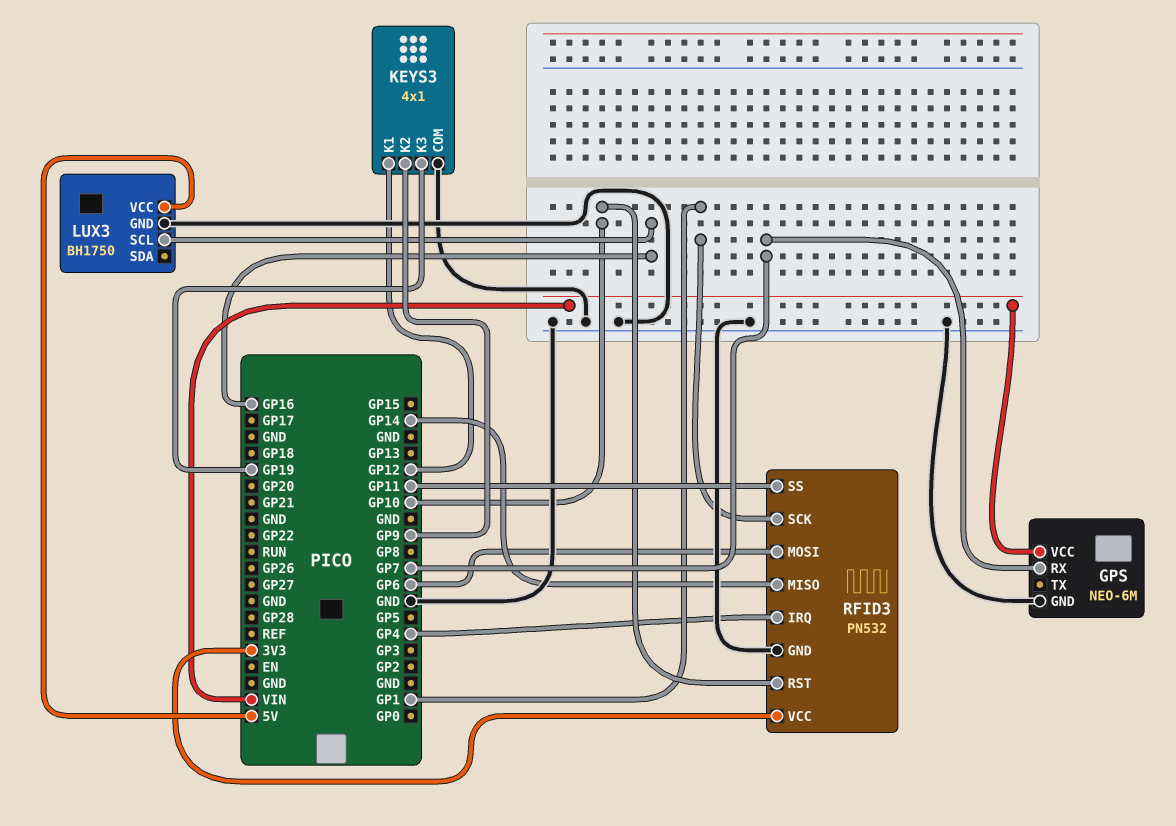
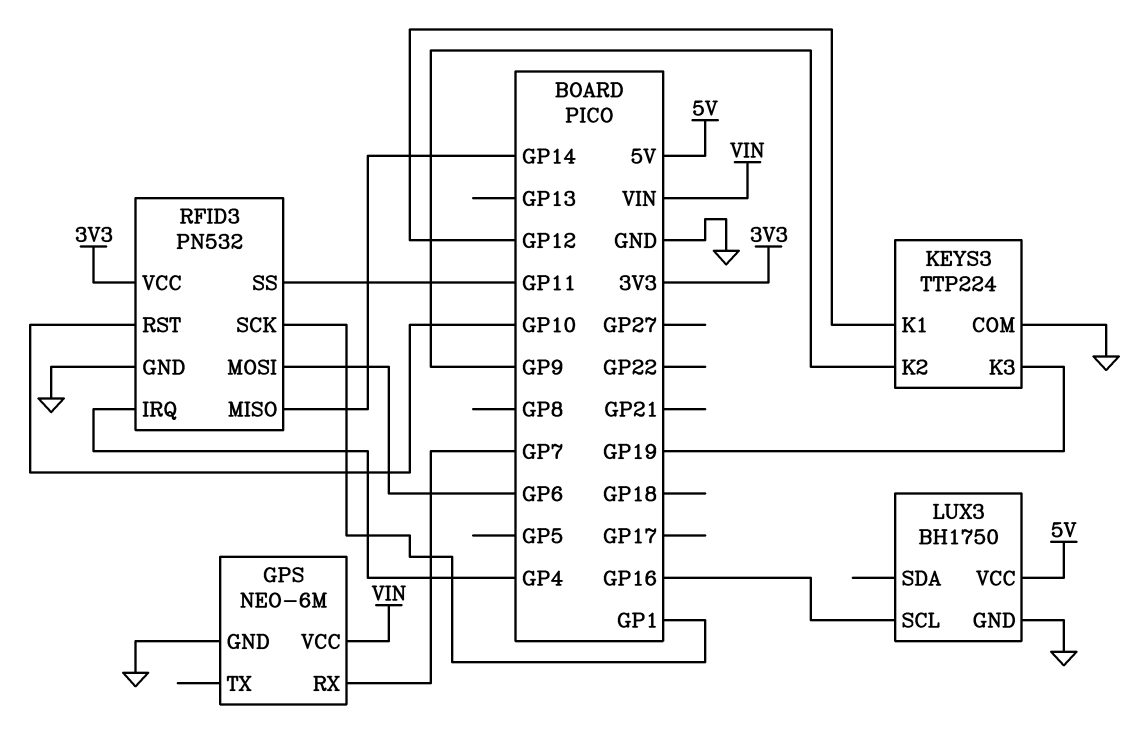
KEYS3: 4x1 -> TTP224

